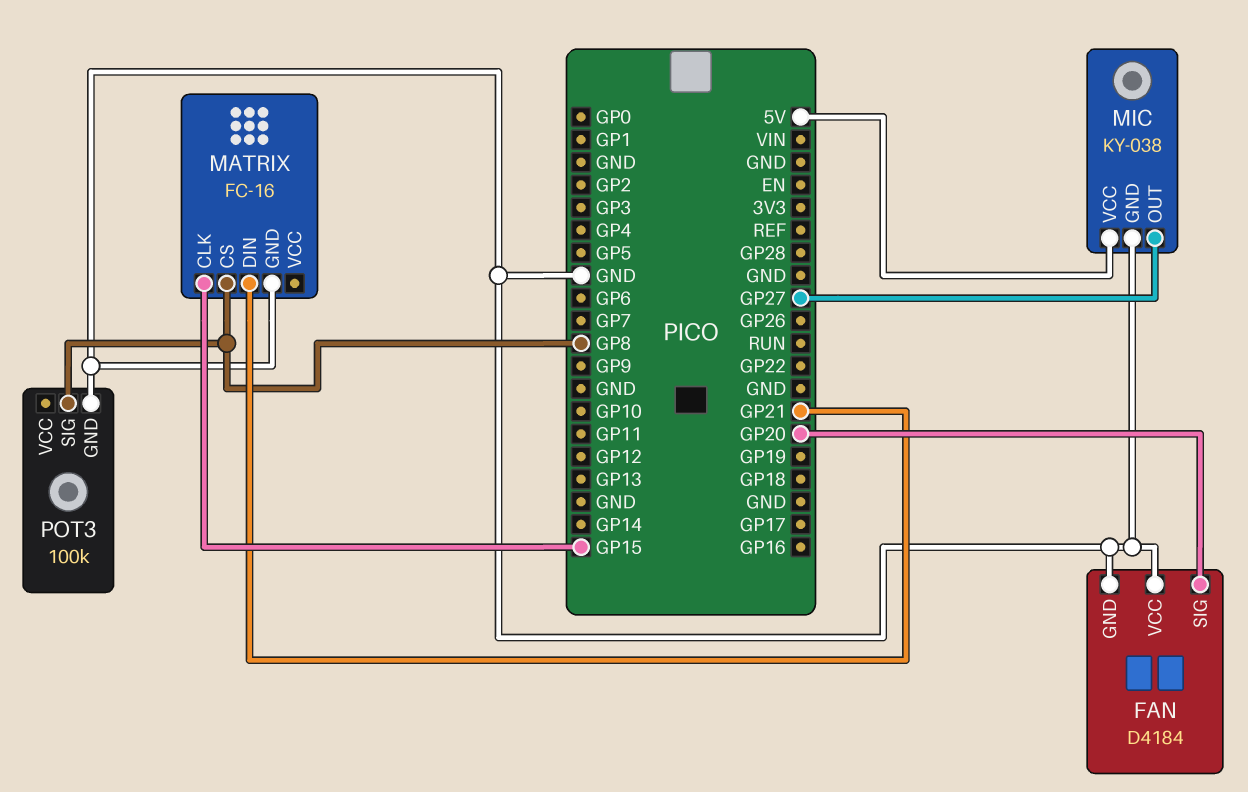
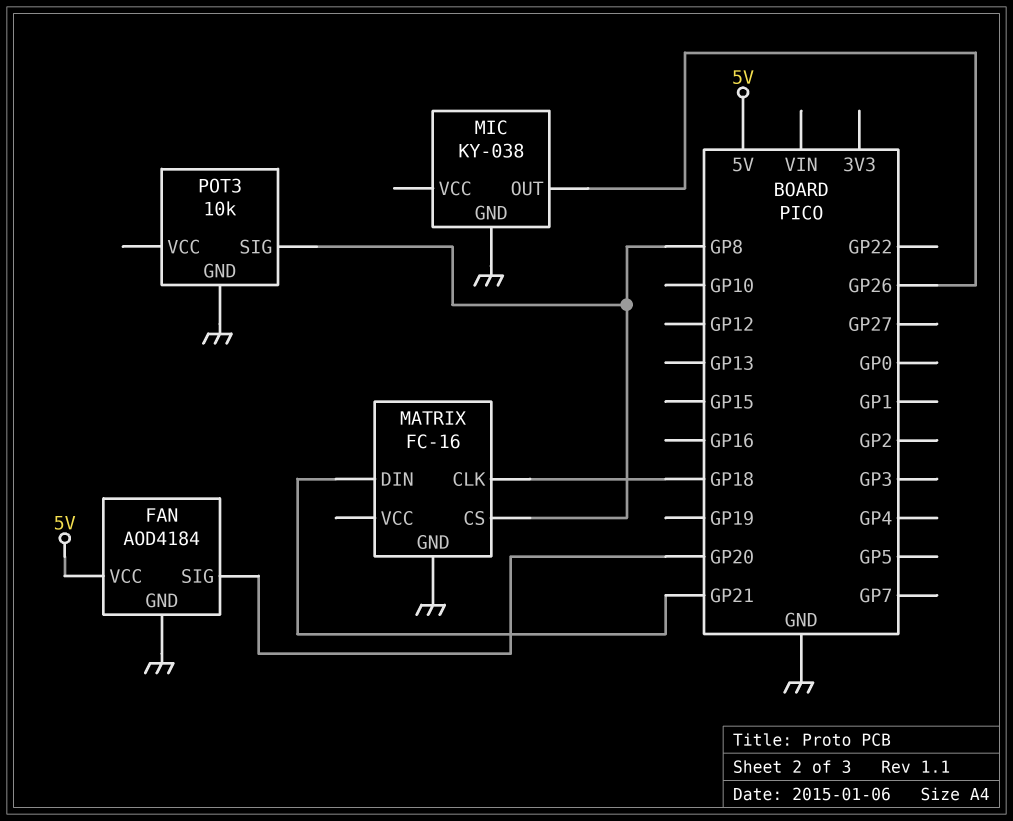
FAN: D4184 -> AOD4184
FAN pin VCC: GND -> 5V
MATRIX pin CLK: GP15 -> GP18
MIC pin OUT: GP27 -> GP26
MIC pin VCC: 5V -> none
POT3: 100k -> 10k

